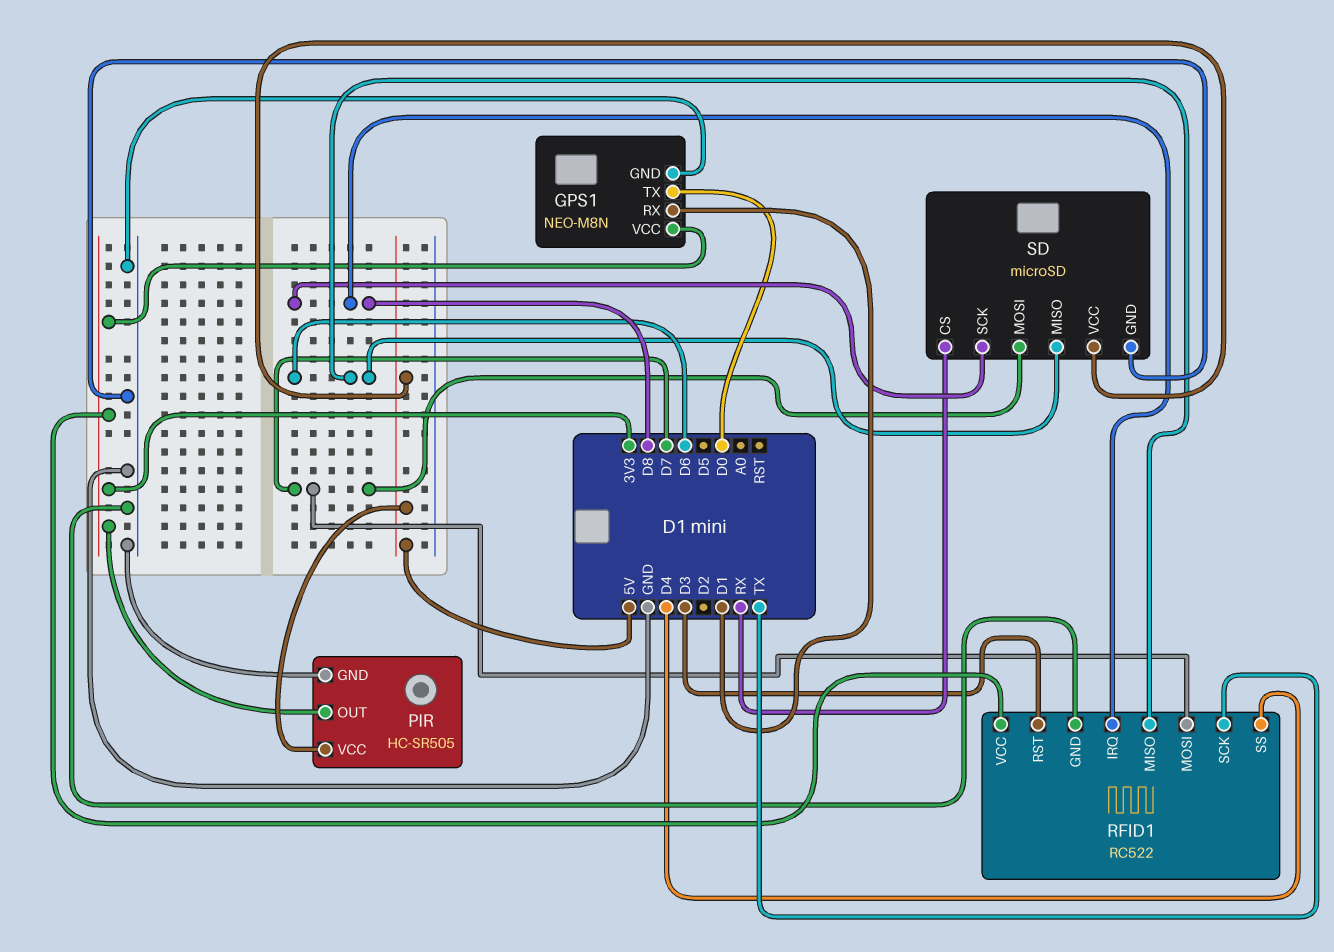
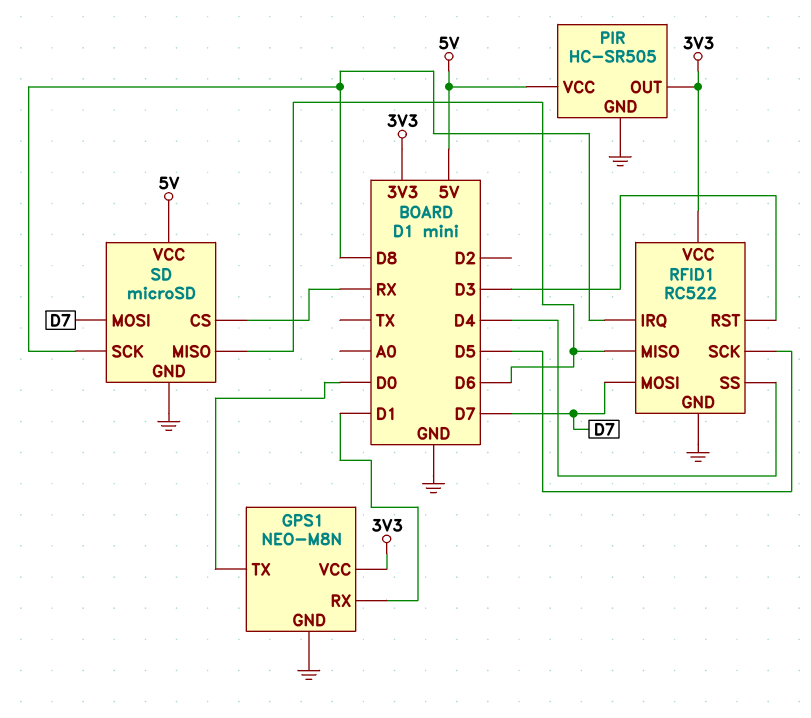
RFID1 pin SCK: TX -> D5

